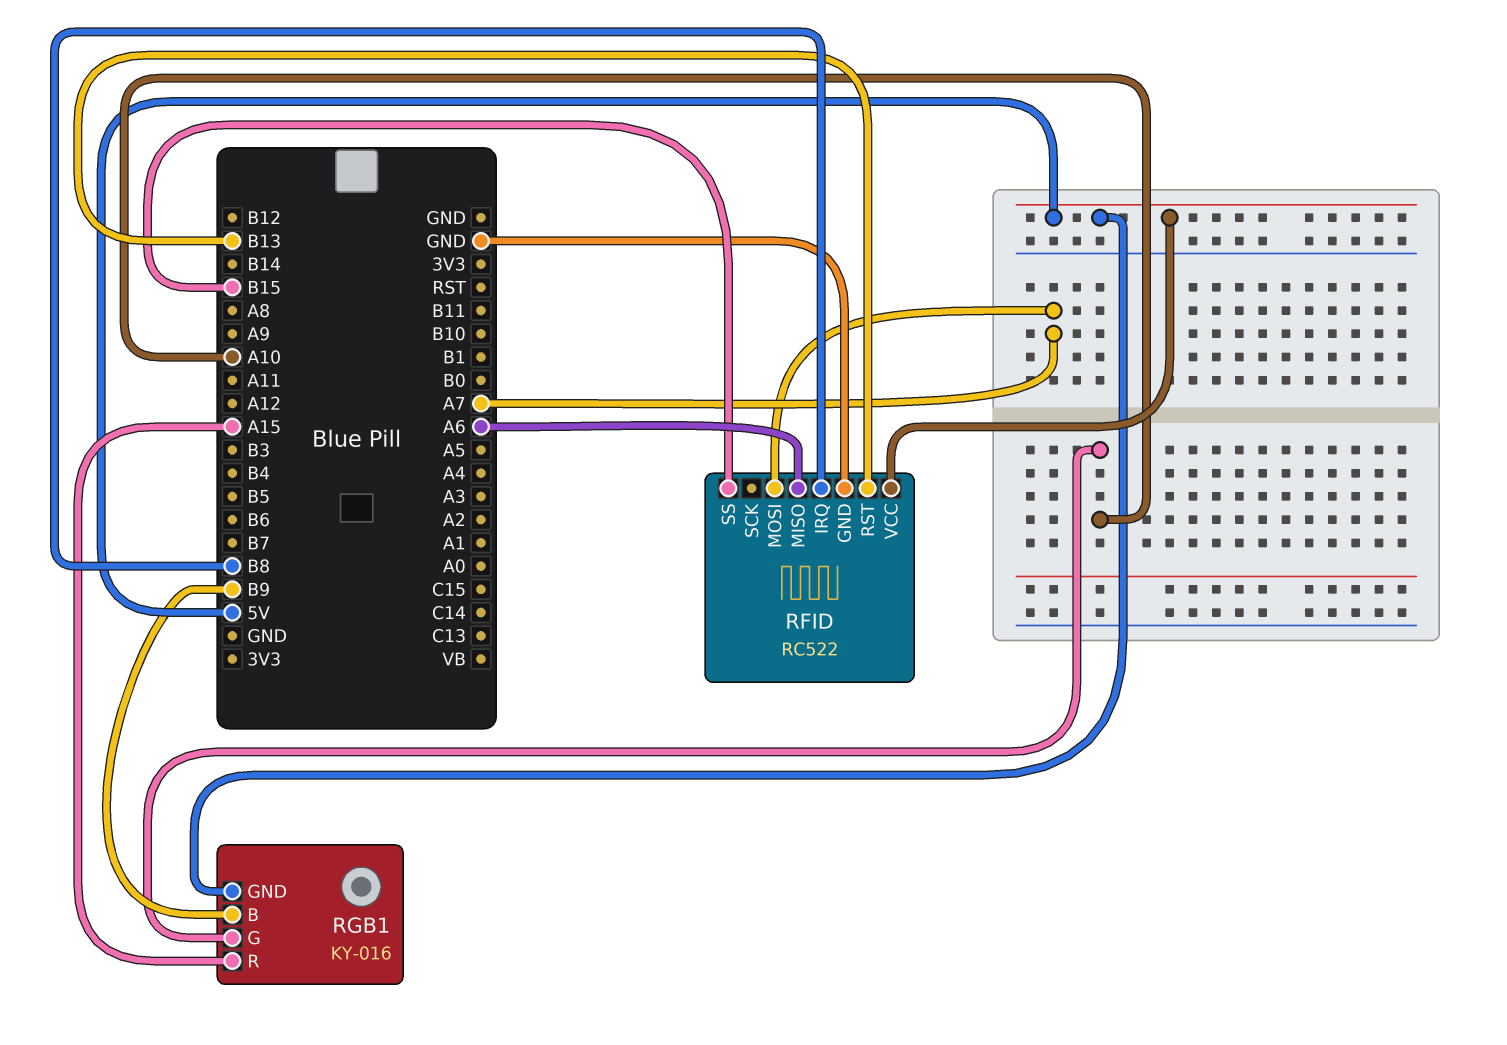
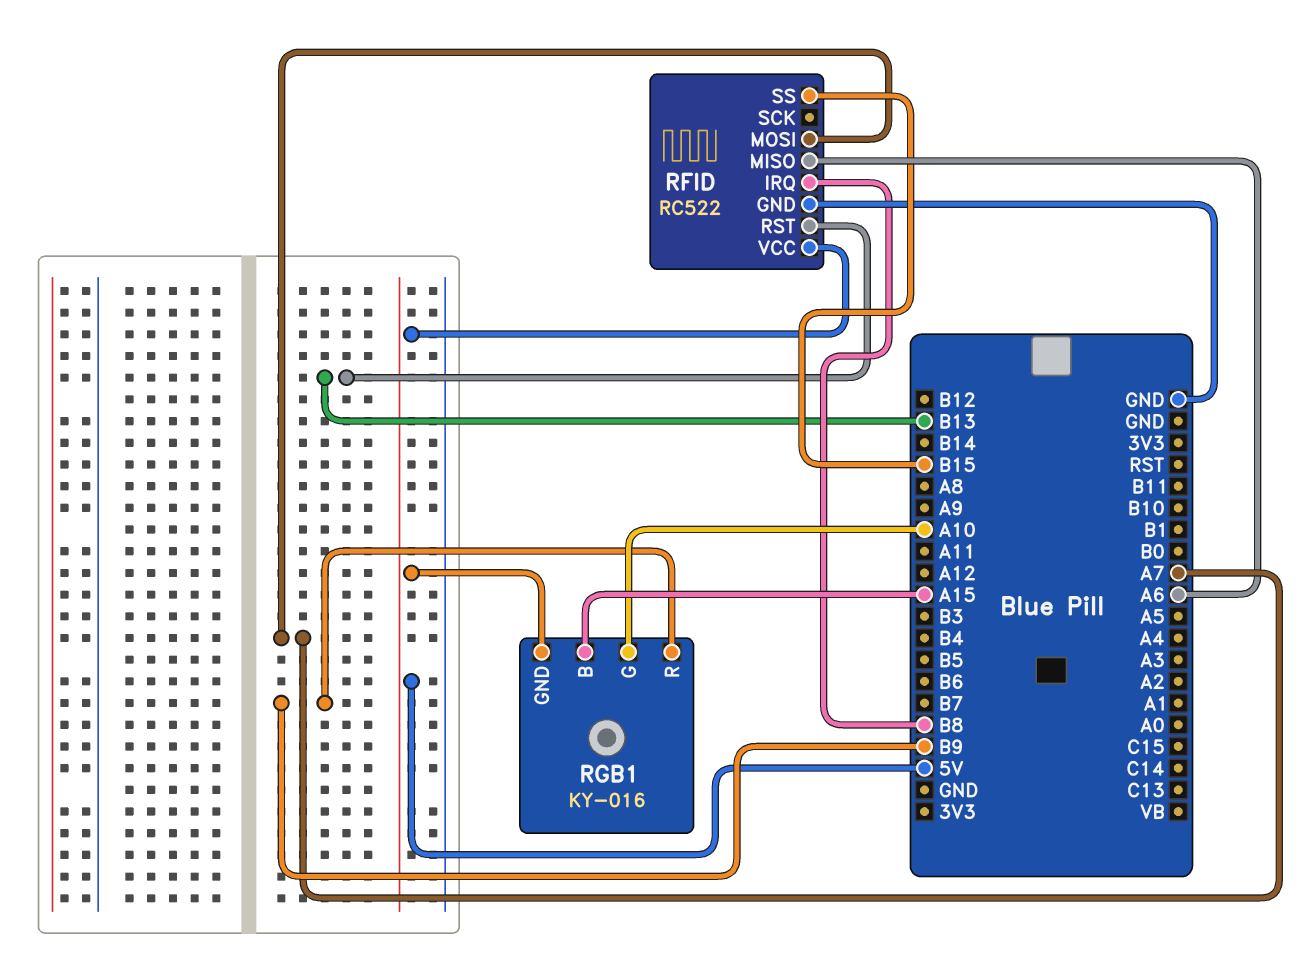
RGB1 pin B: B9 -> A15
RGB1 pin R: A15 -> B9

